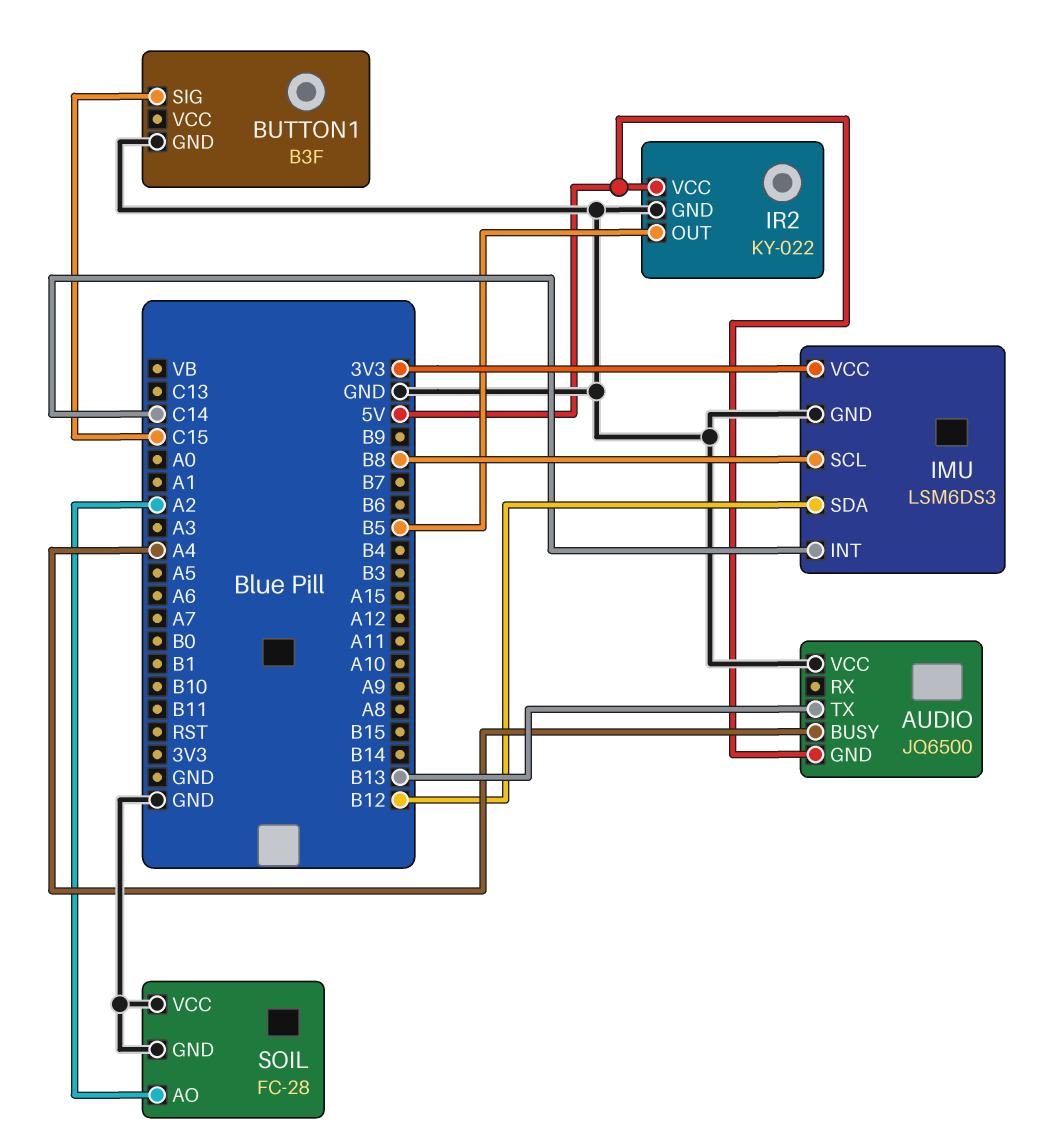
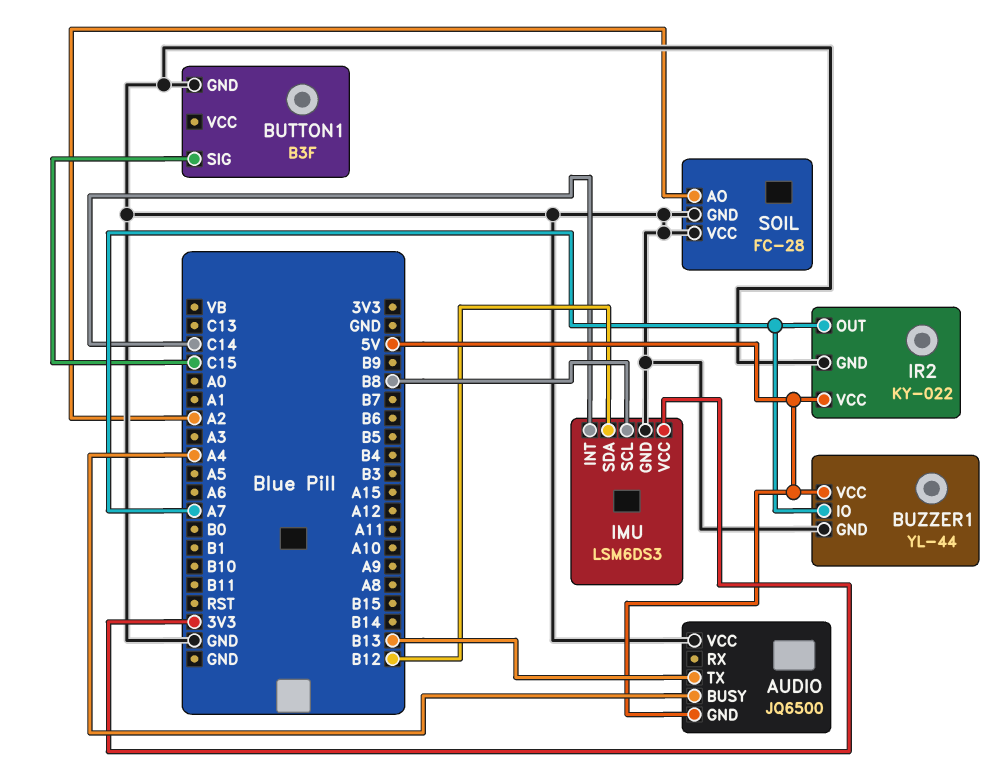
BUZZER1: none -> YL-44
BUZZER1 pin GND: none -> GND
BUZZER1 pin IO: none -> A7
BUZZER1 pin VCC: none -> 5V
IR2 pin OUT: B5 -> A7

